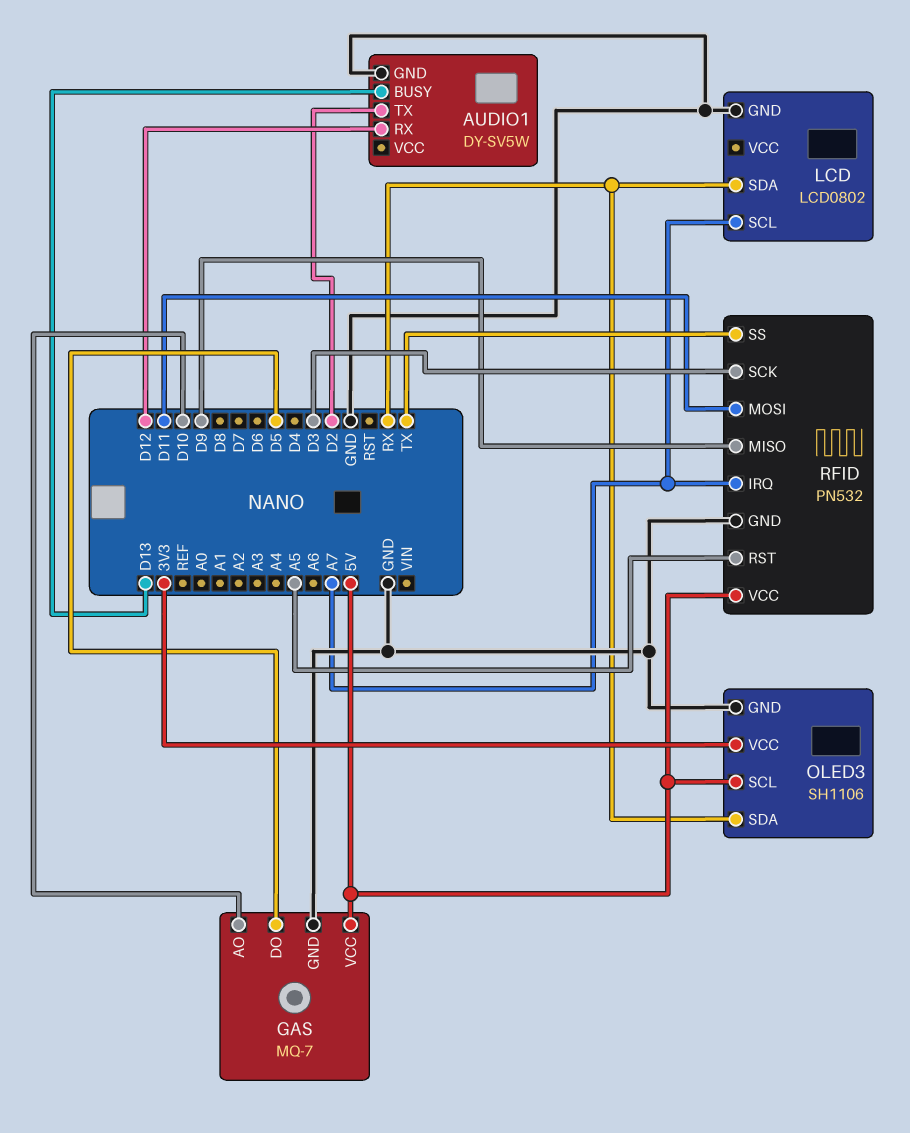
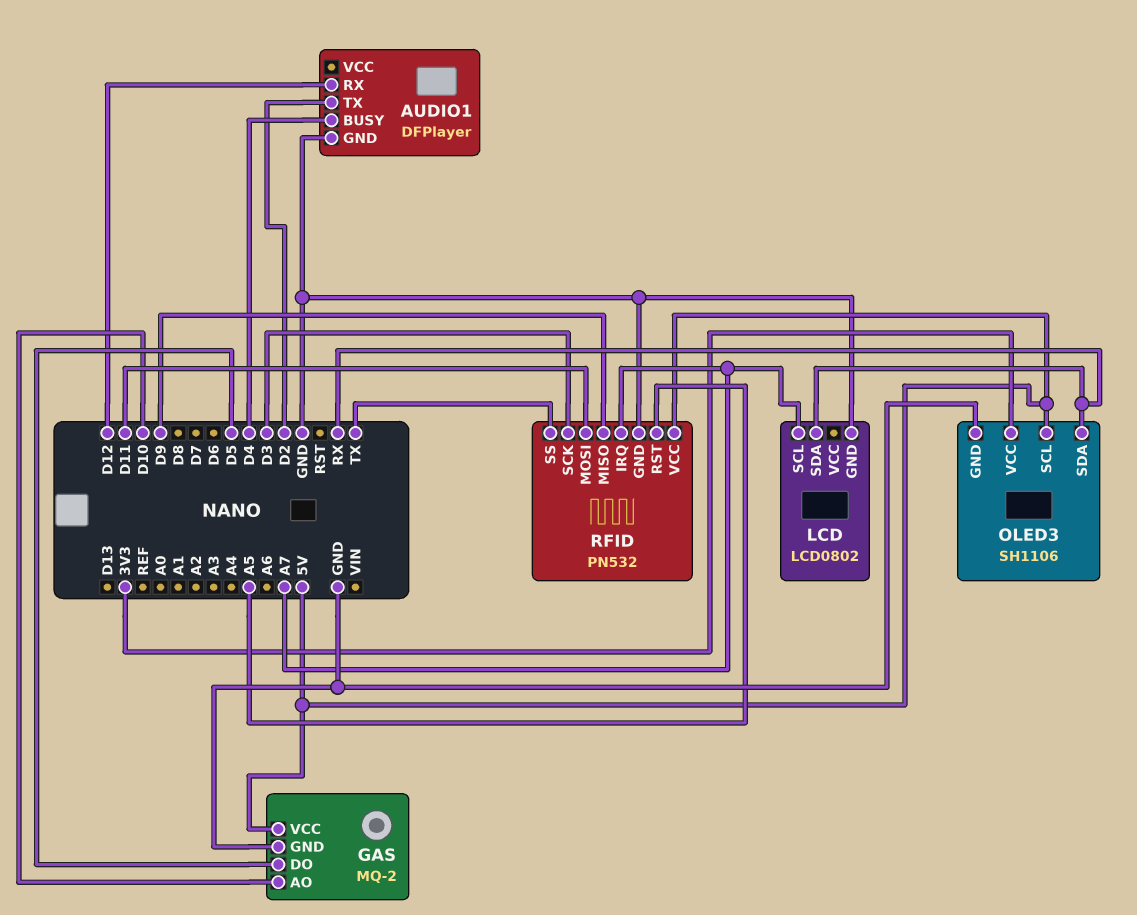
AUDIO1: DY-SV5W -> DFPlayer
AUDIO1 pin BUSY: D13 -> D4
GAS: MQ-7 -> MQ-2

